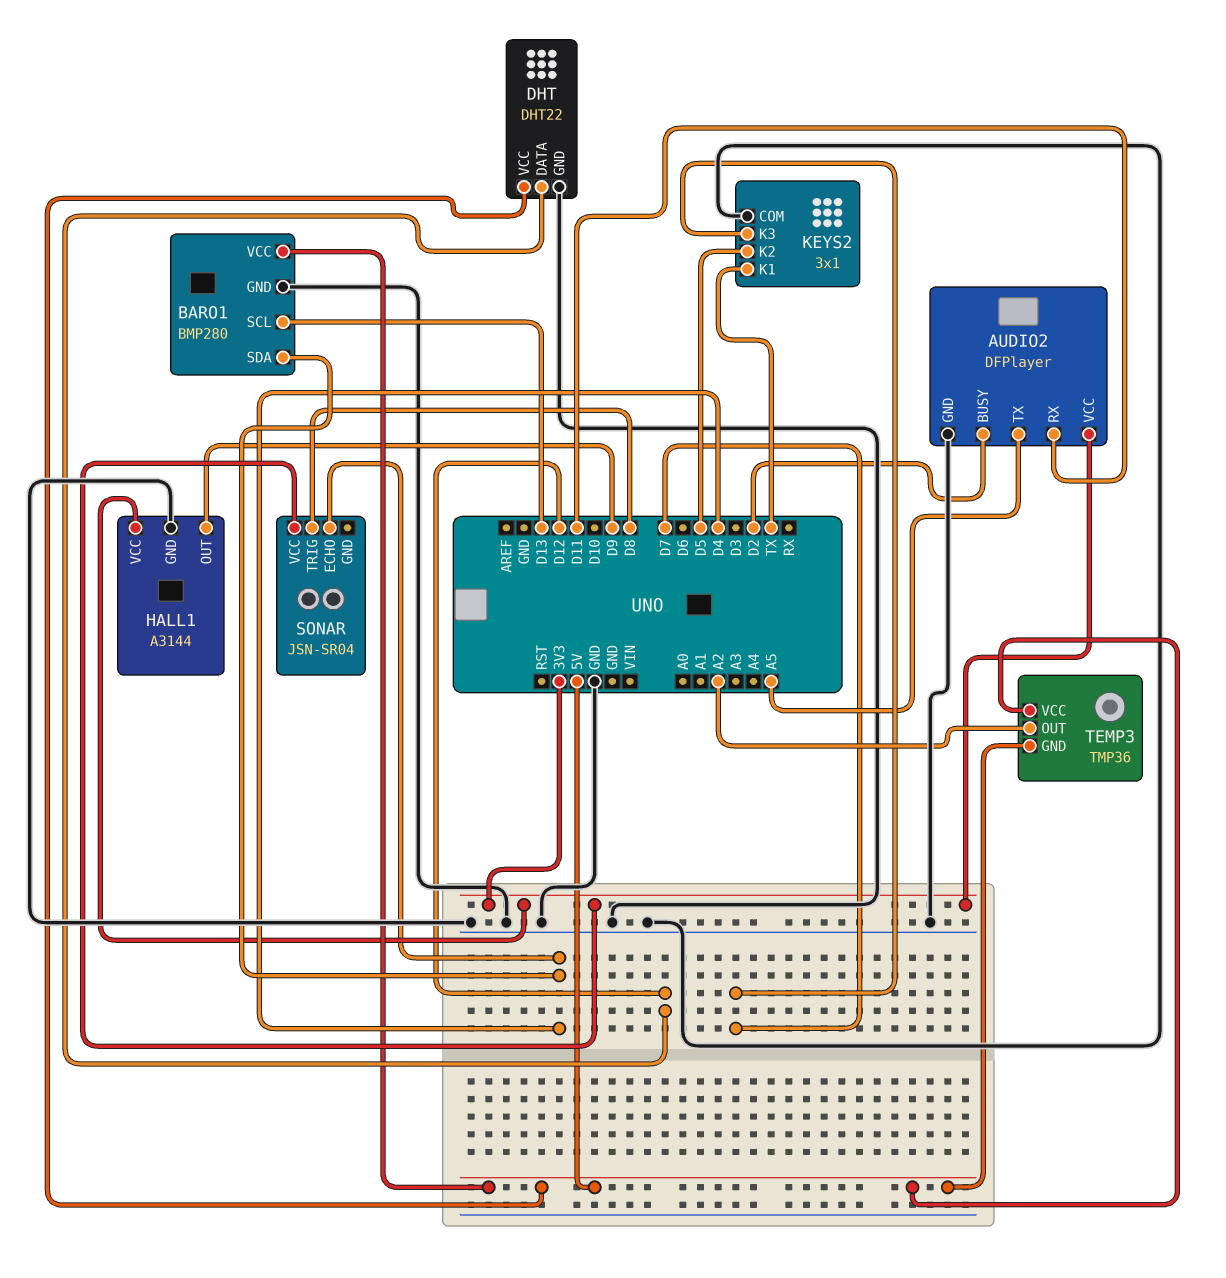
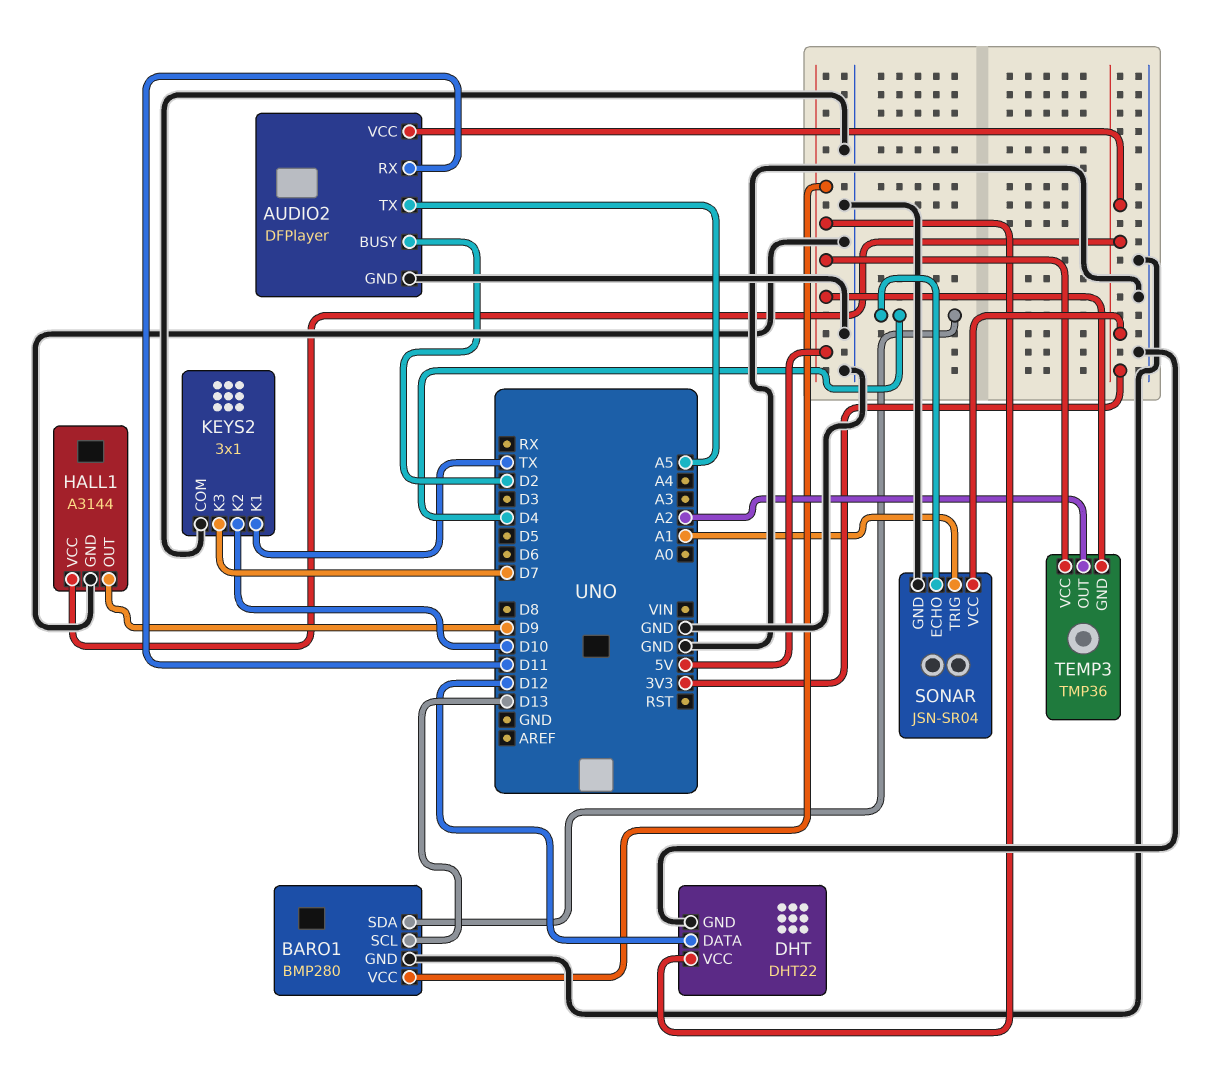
KEYS2 pin K2: D5 -> D10
SONAR pin GND: none -> GND
SONAR pin TRIG: D8 -> A1

